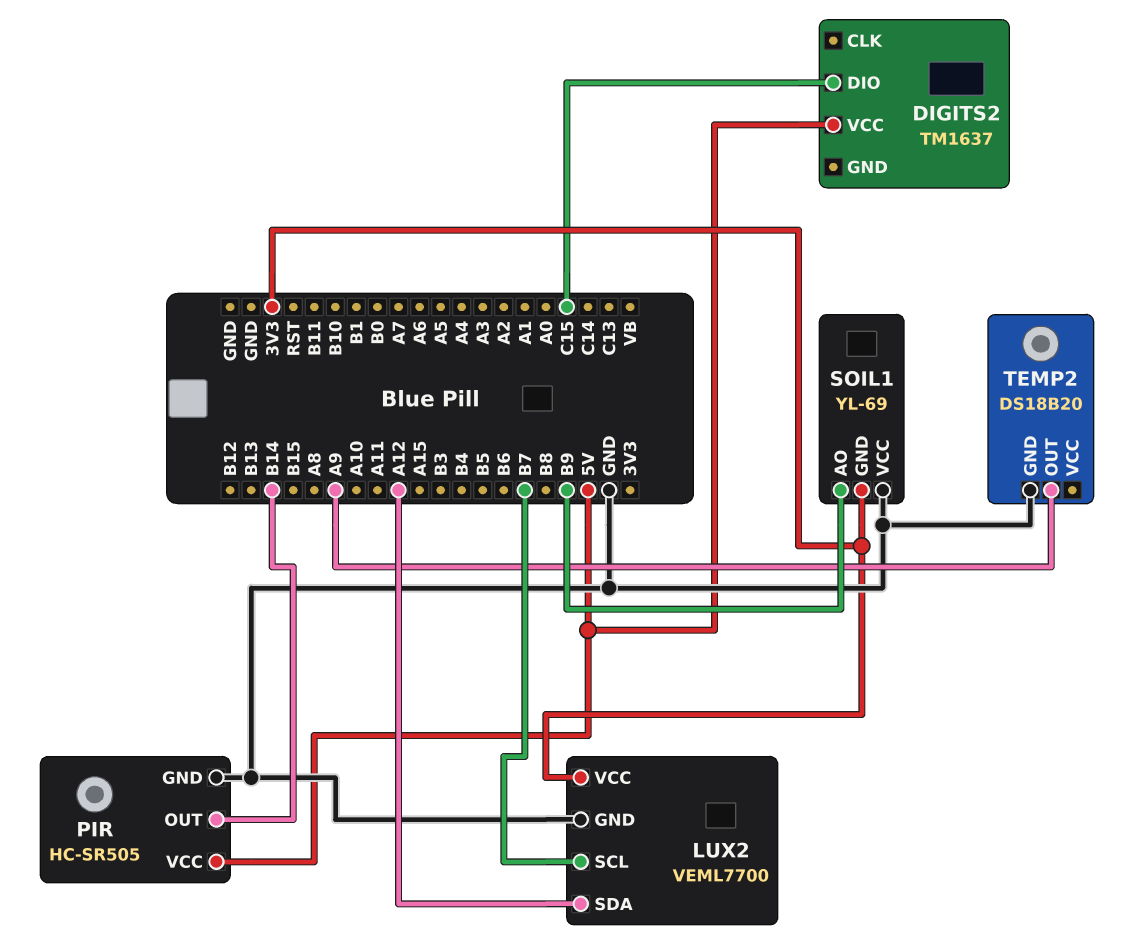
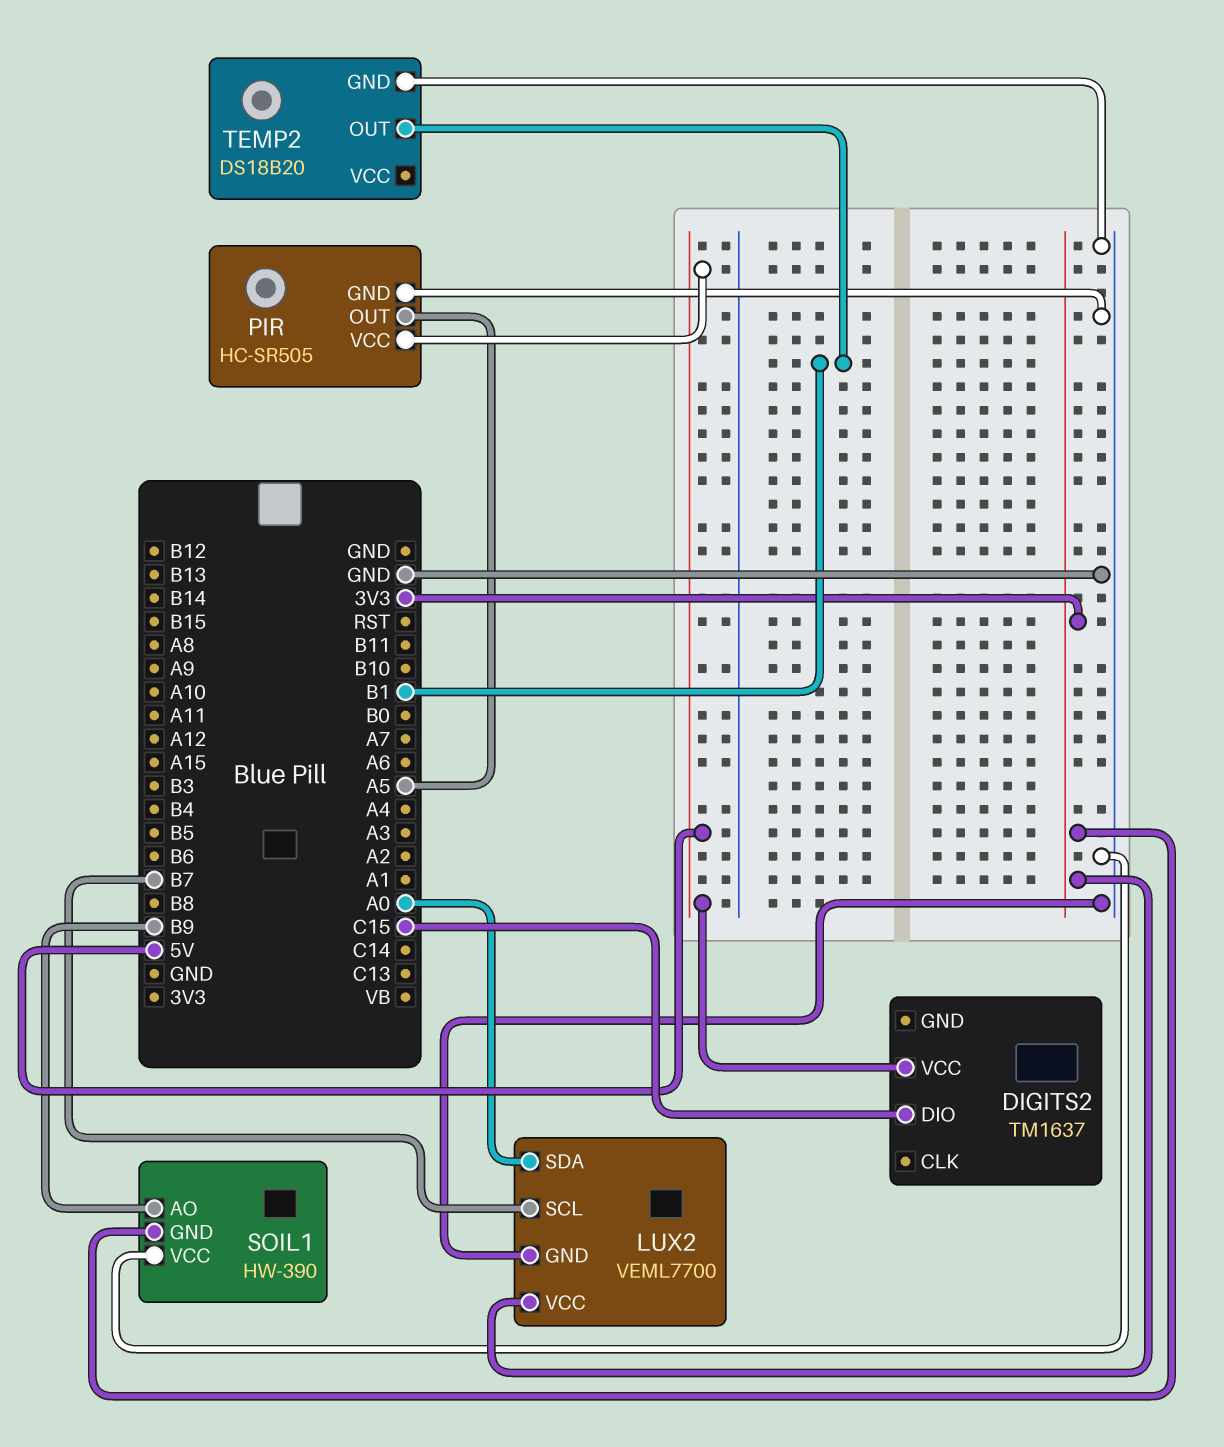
LUX2 pin SDA: A12 -> A0
PIR pin OUT: B14 -> A5
SOIL1: YL-69 -> HW-390
TEMP2 pin OUT: A9 -> B1

